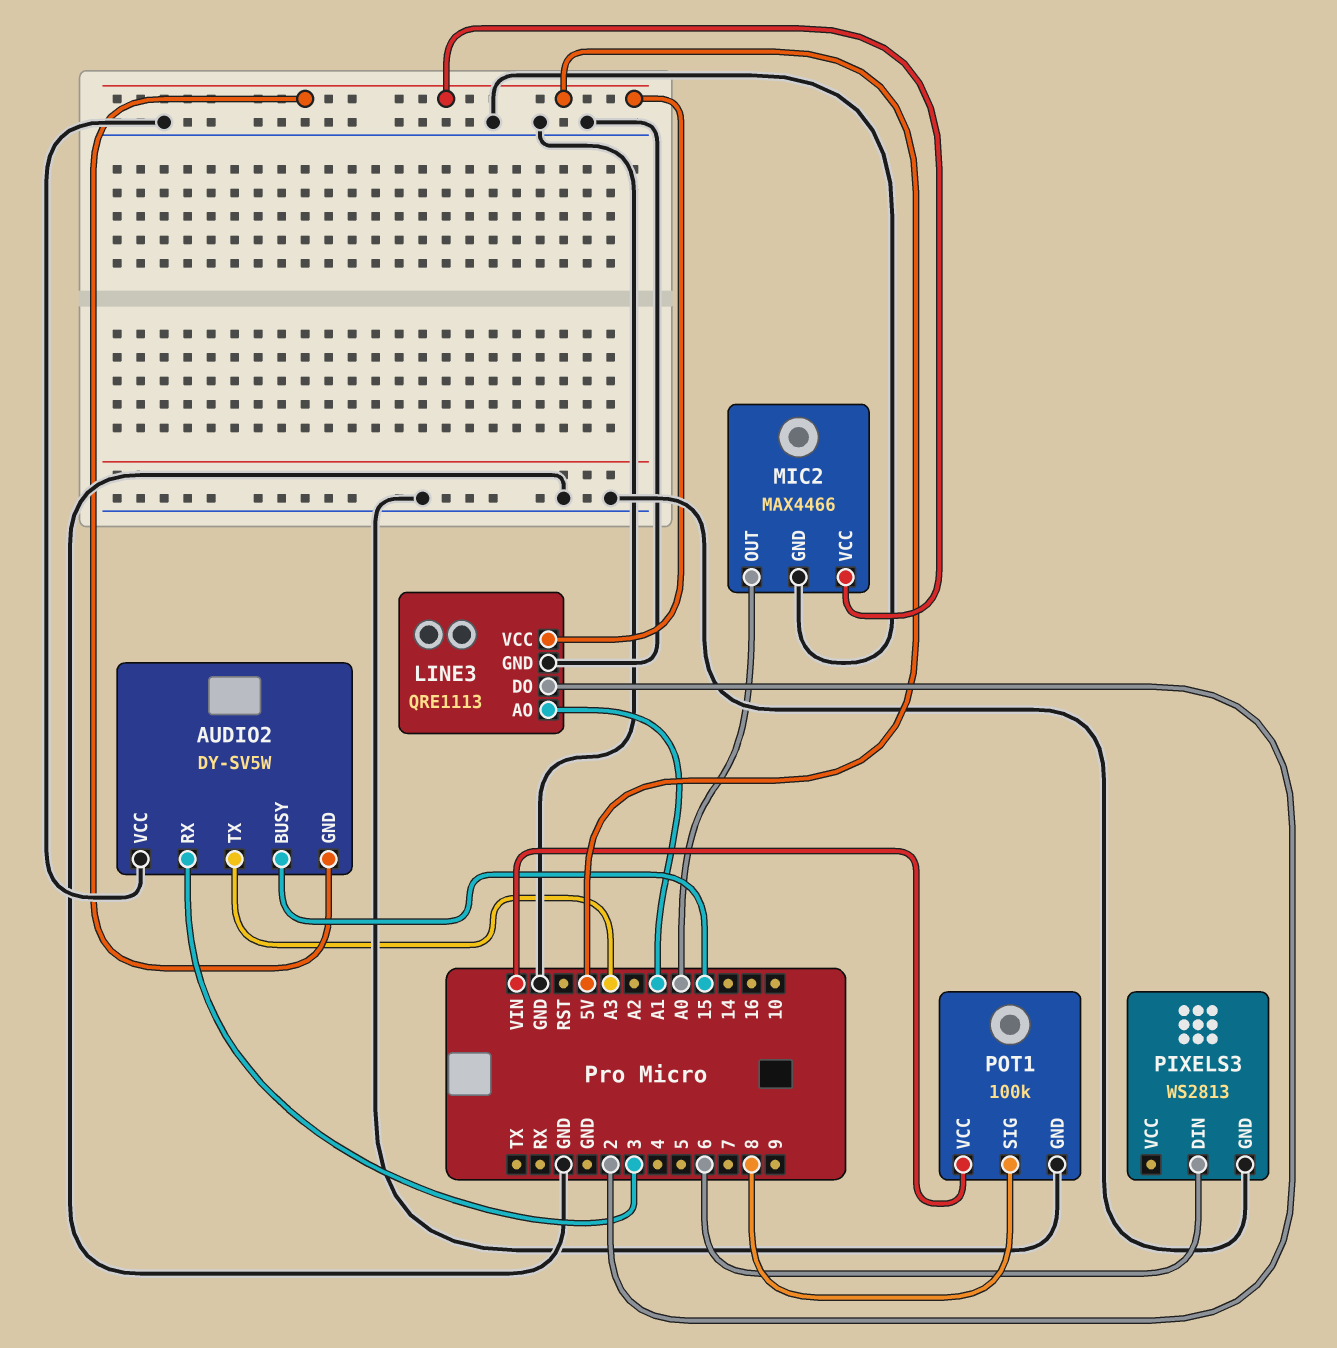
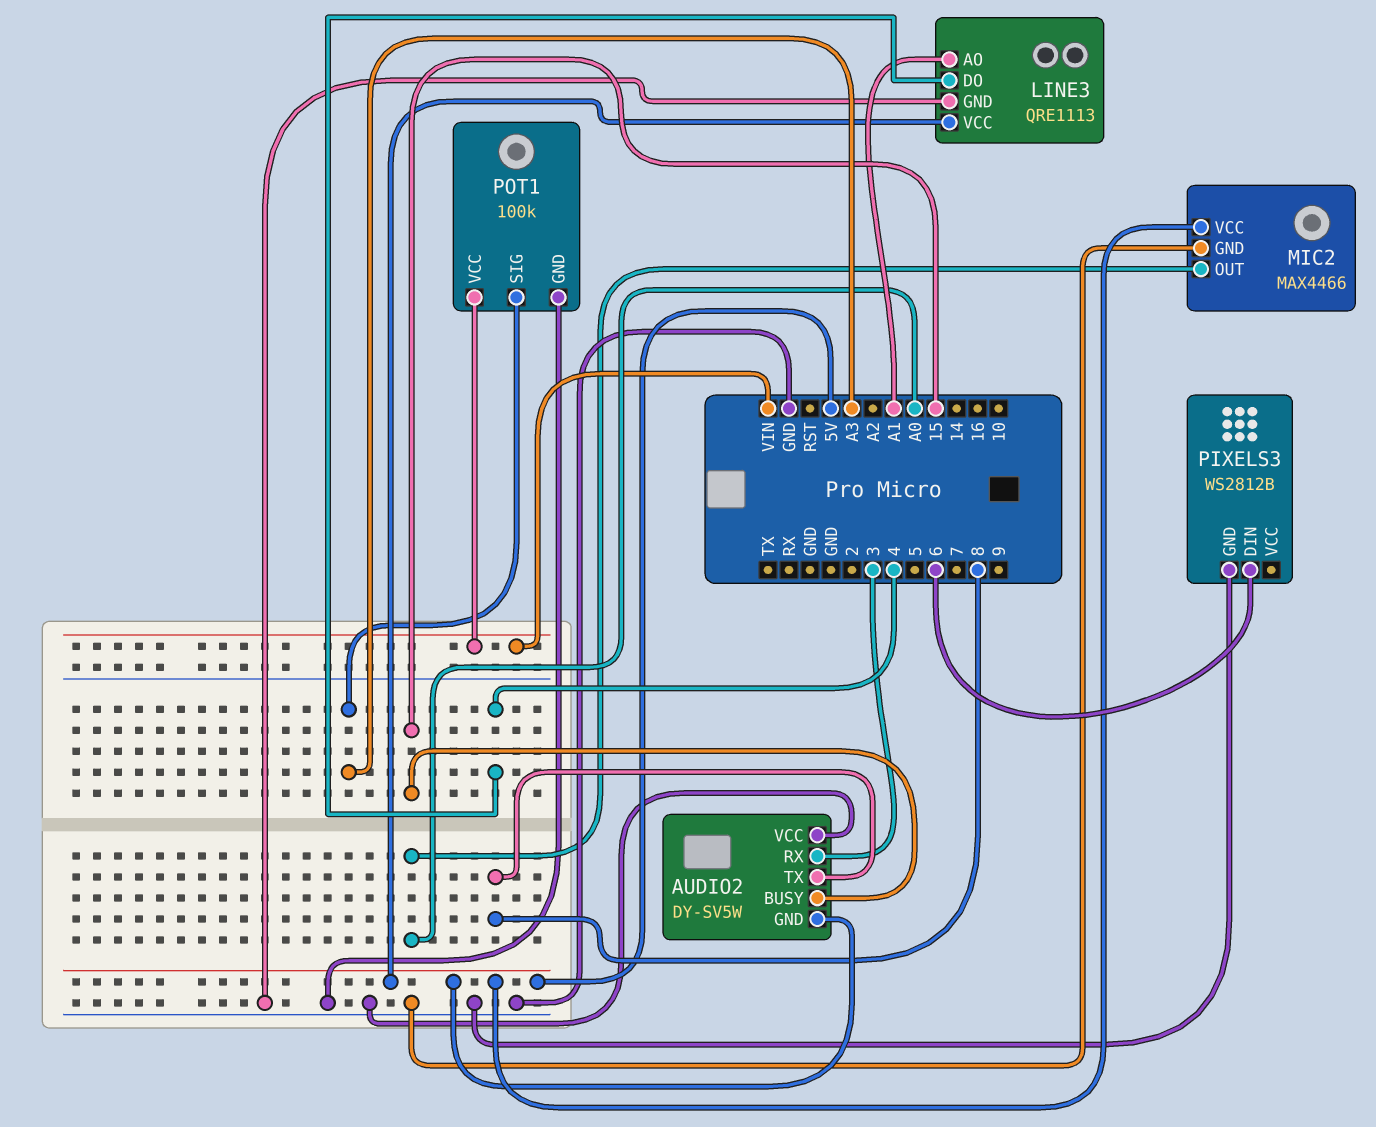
AUDIO2 pin TX: A3 -> 8
LINE3 pin DO: 2 -> 4
PIXELS3: WS2813 -> WS2812B
POT1 pin SIG: 8 -> A3

